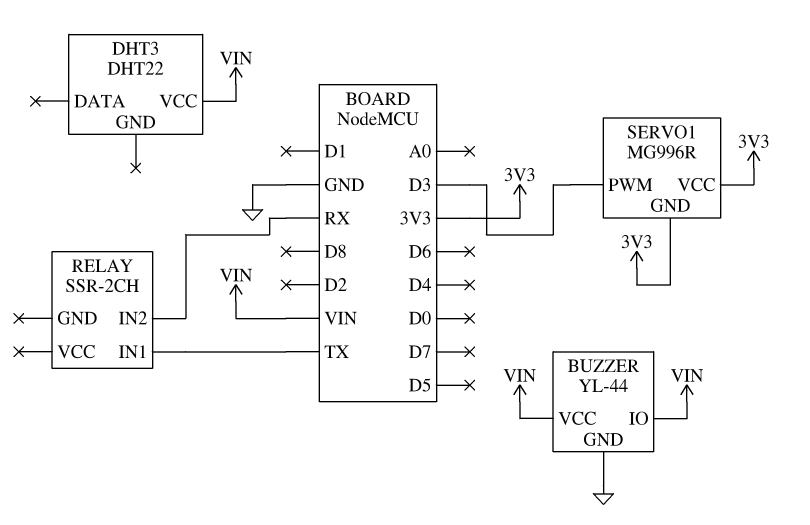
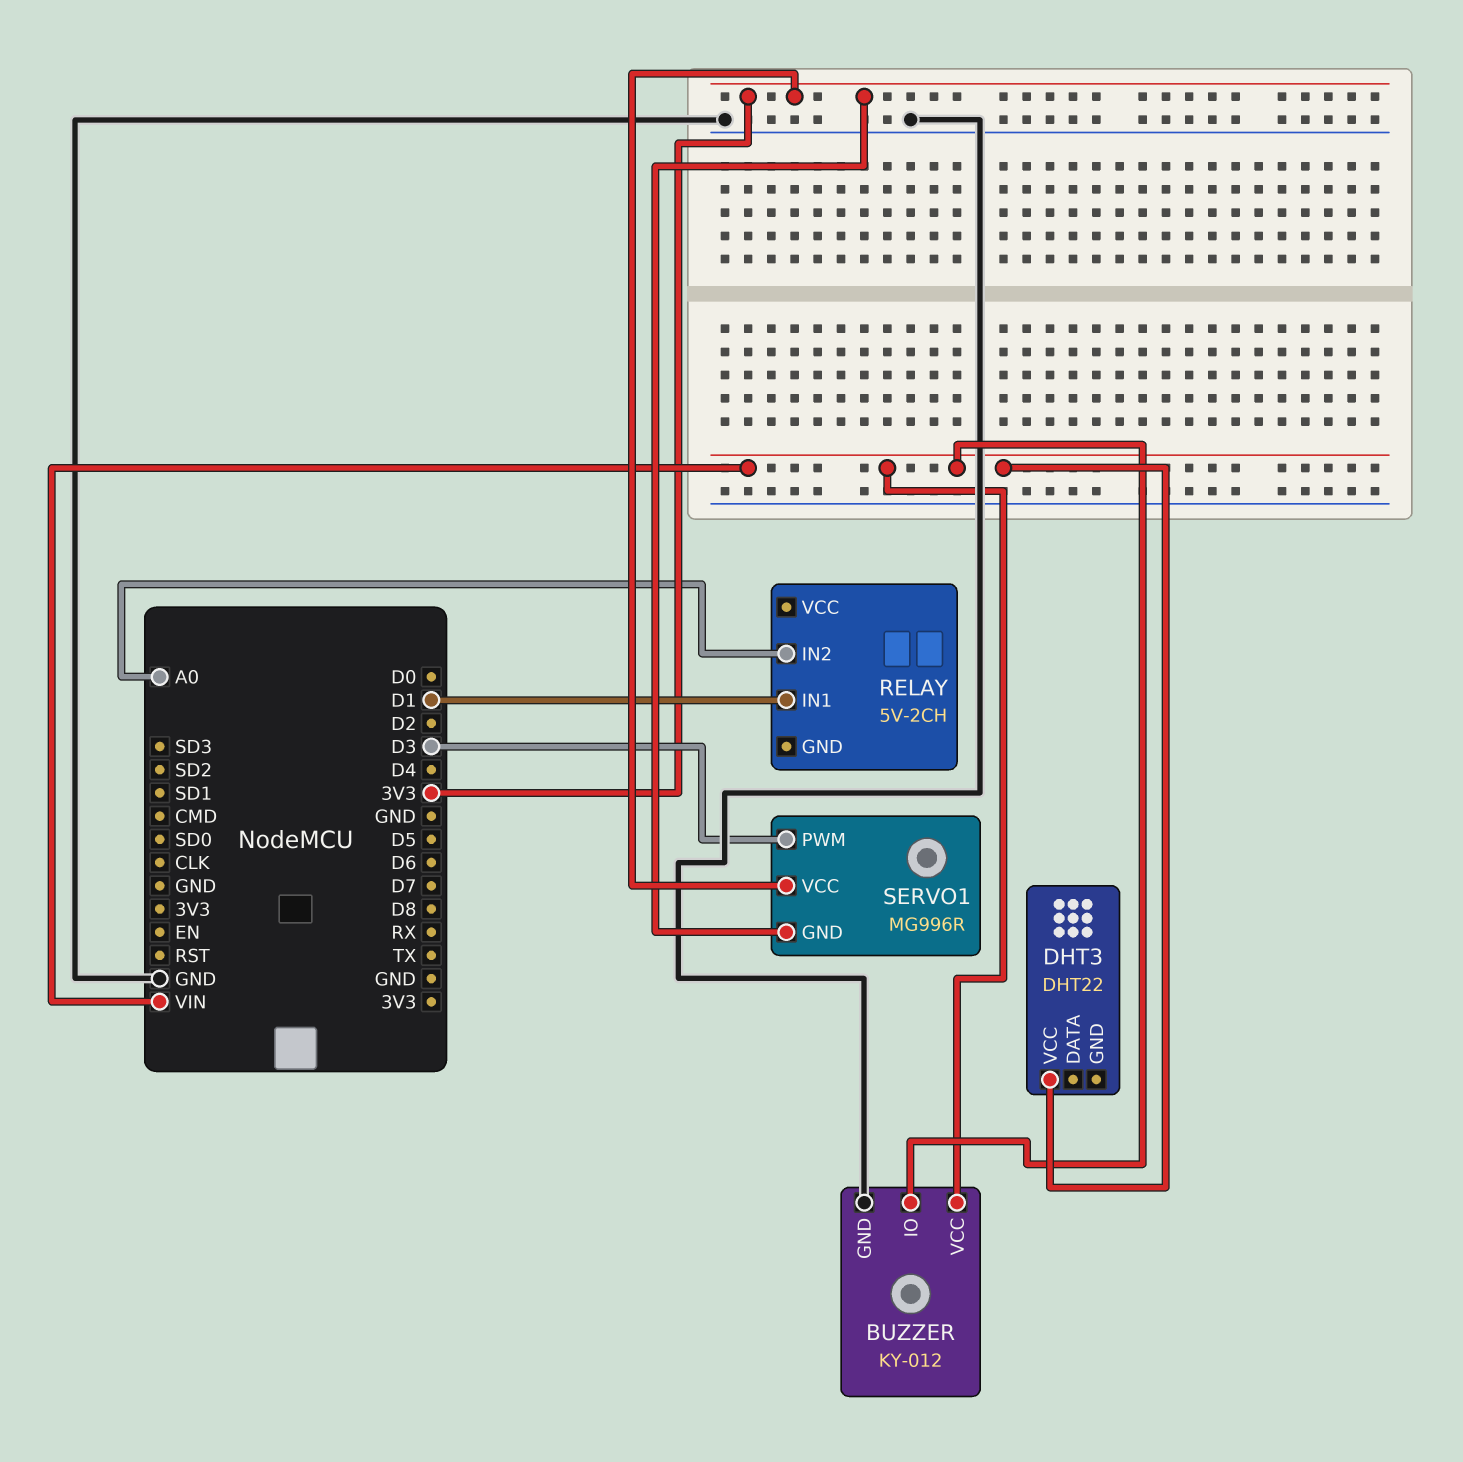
BUZZER: YL-44 -> KY-012
RELAY: SSR-2CH -> 5V-2CH
RELAY pin IN1: TX -> D1
RELAY pin IN2: RX -> A0

